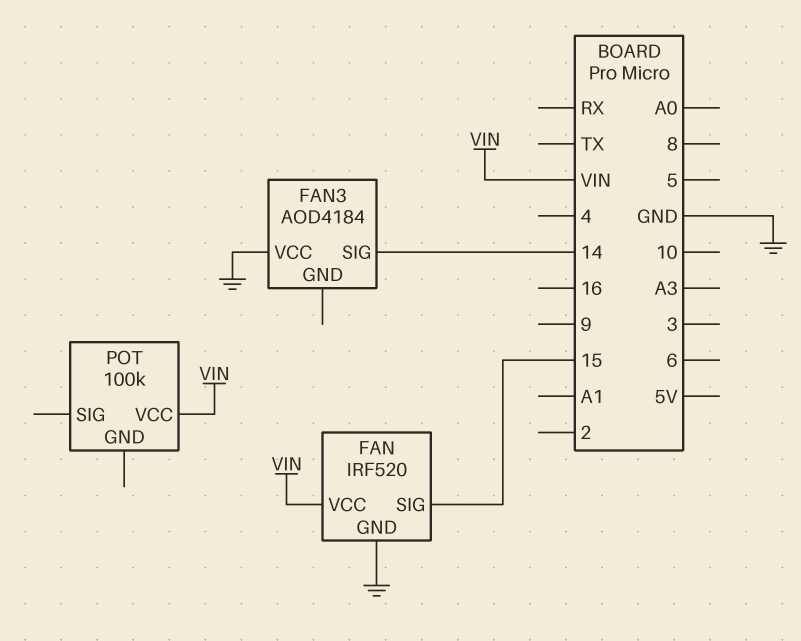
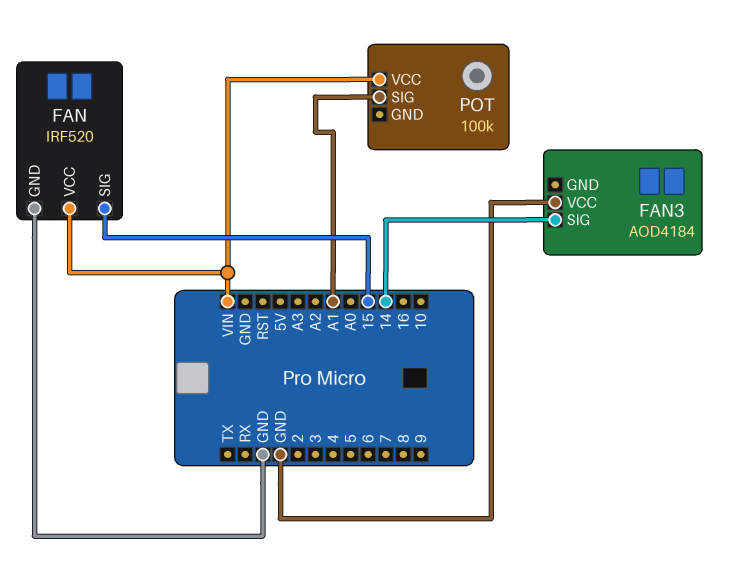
POT pin SIG: none -> A1

